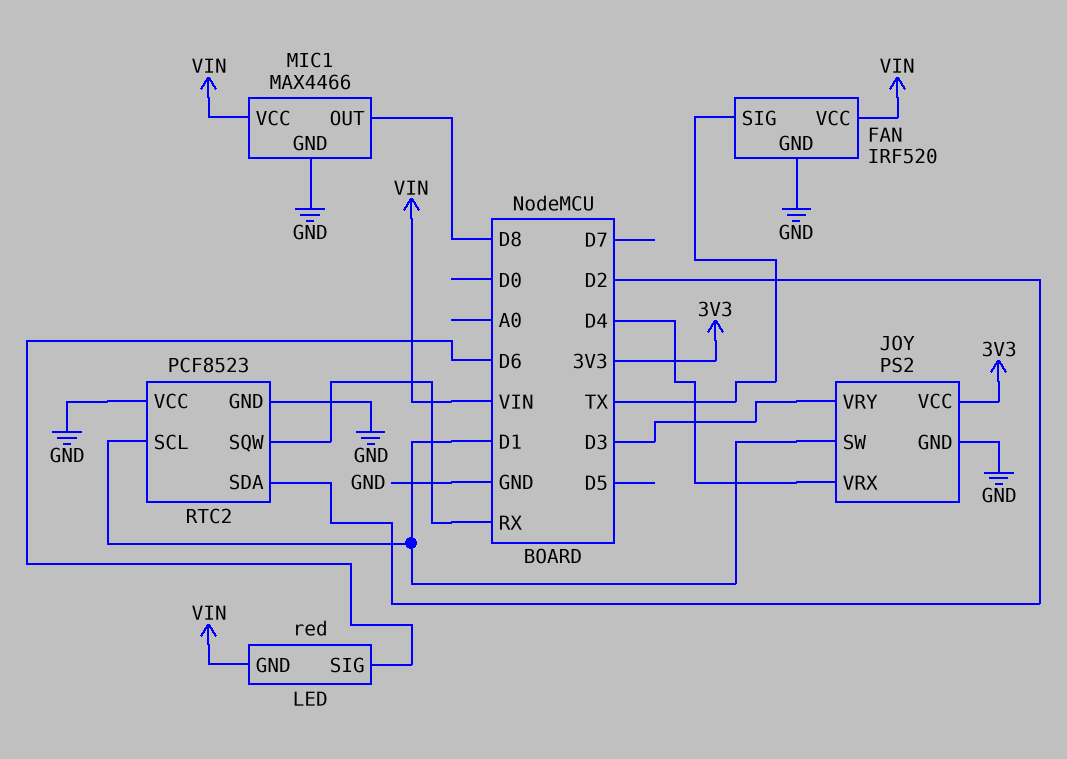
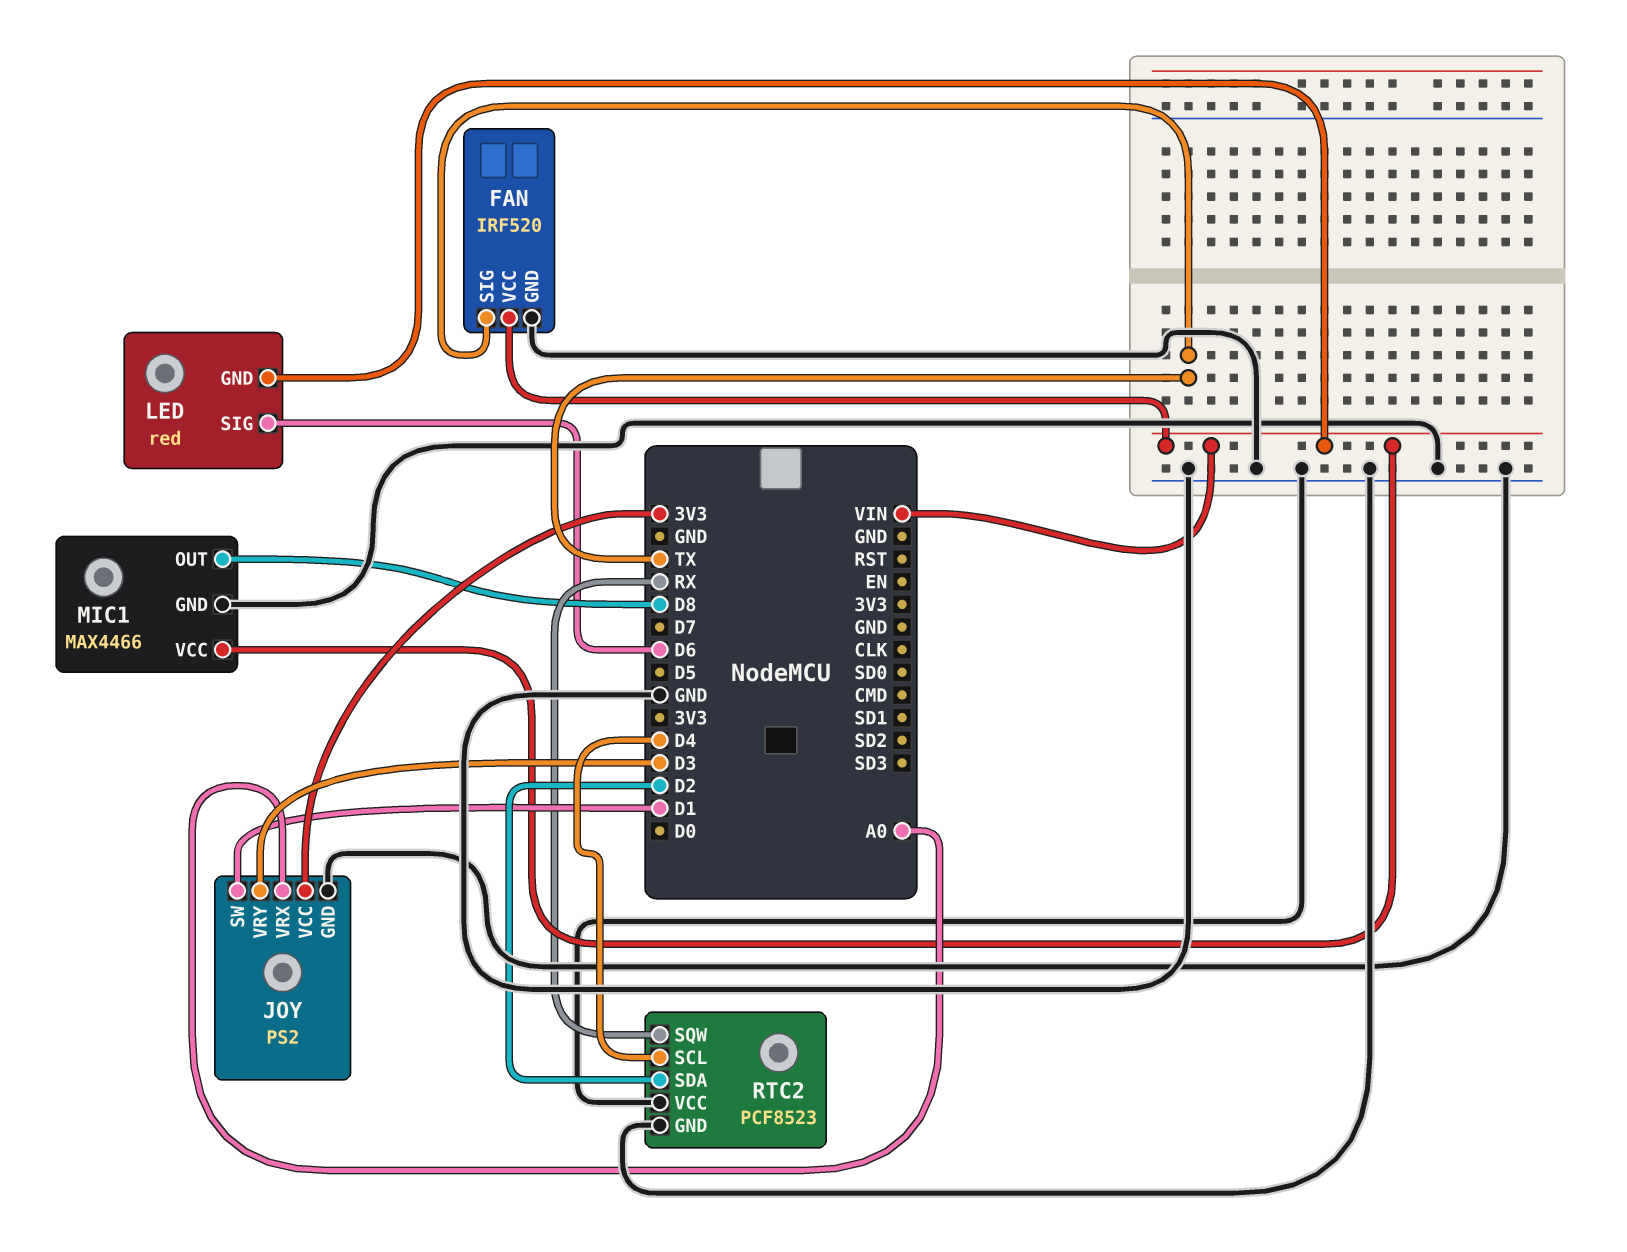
JOY pin VRX: D4 -> A0
RTC2 pin SCL: D1 -> D4

